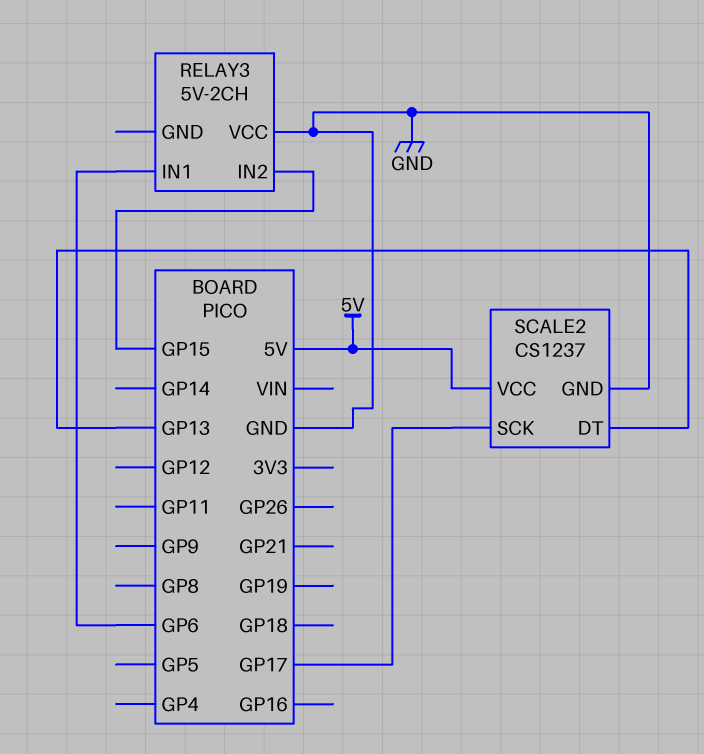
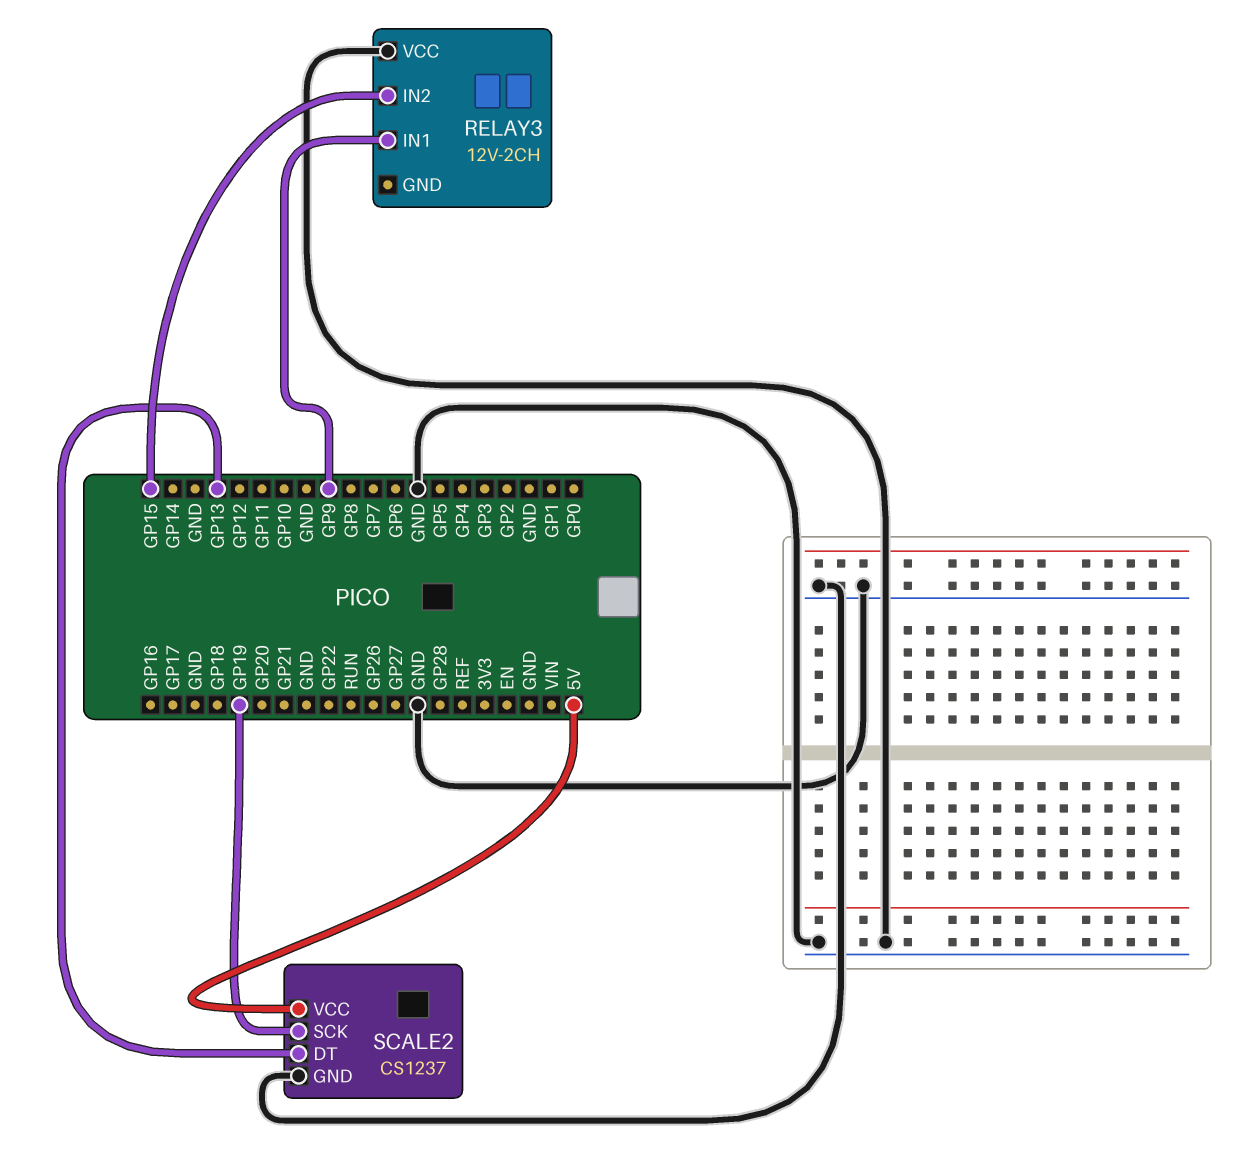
RELAY3: 5V-2CH -> 12V-2CH
RELAY3 pin IN1: GP6 -> GP9
SCALE2 pin SCK: GP17 -> GP19

